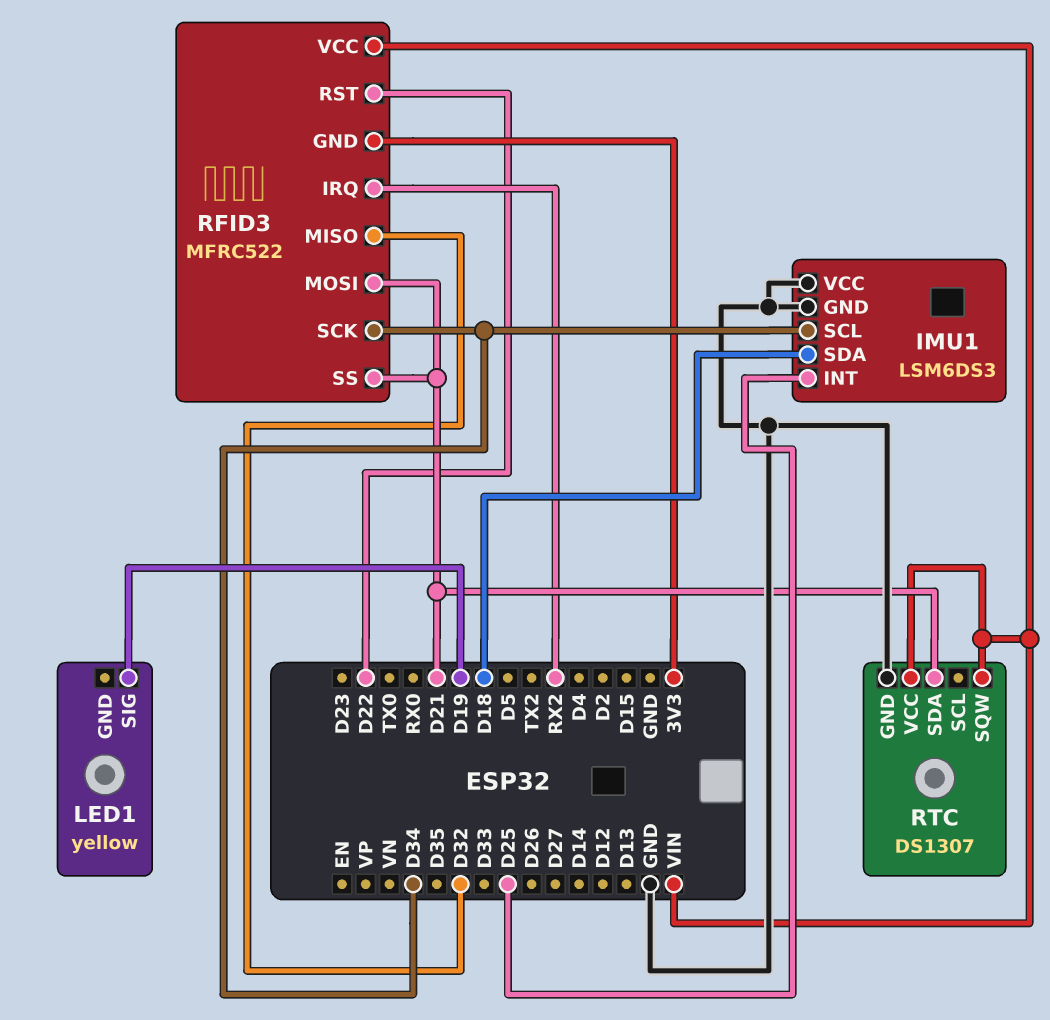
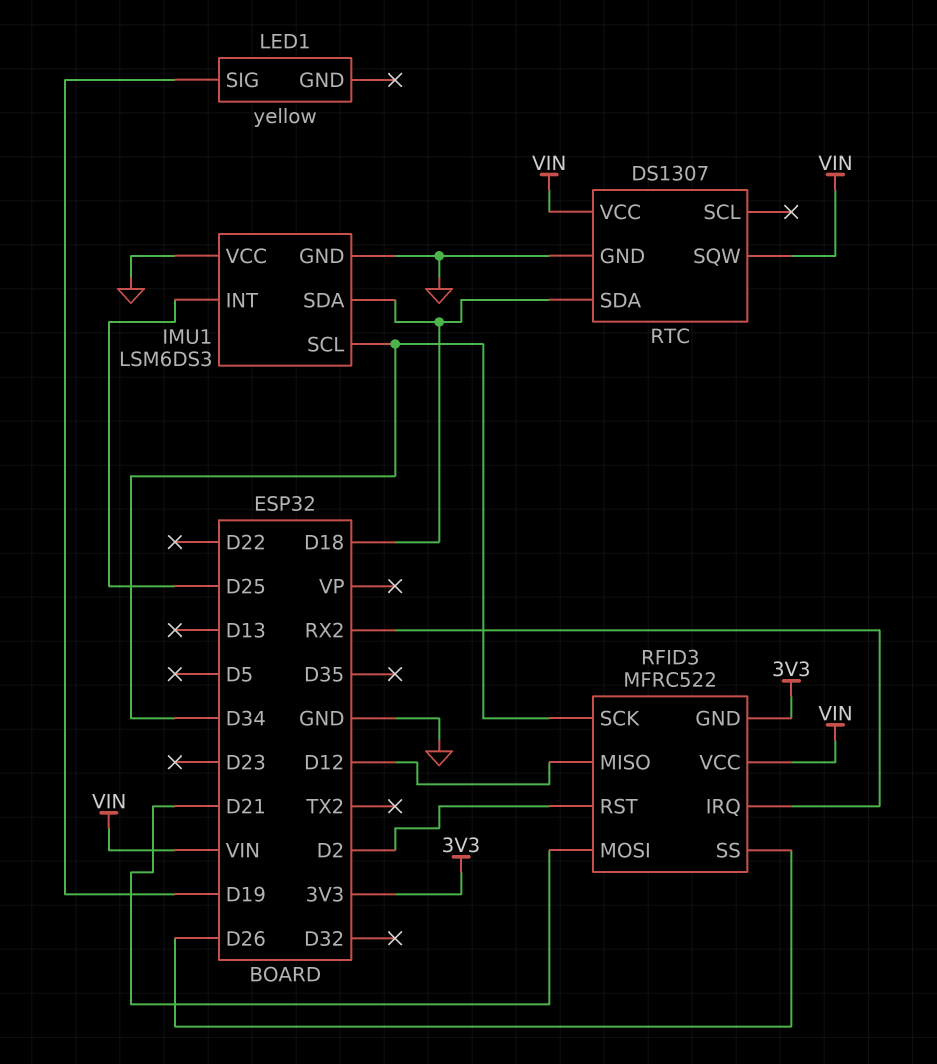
RFID3 pin MISO: D32 -> D12
RFID3 pin RST: D22 -> D2
RFID3 pin SS: D21 -> D26
RTC pin SDA: D21 -> D18

